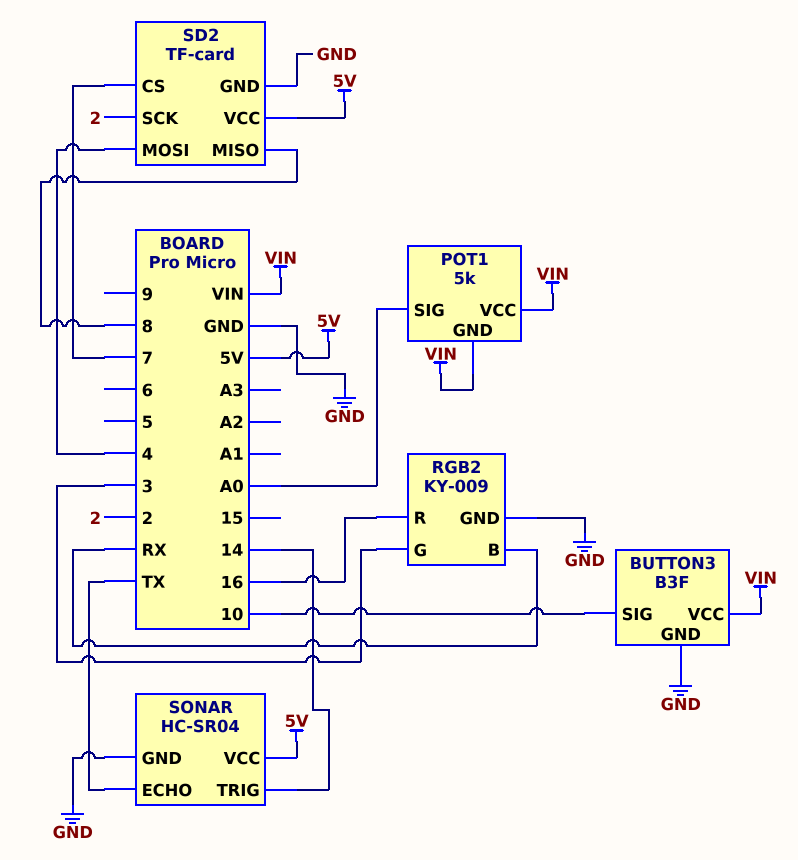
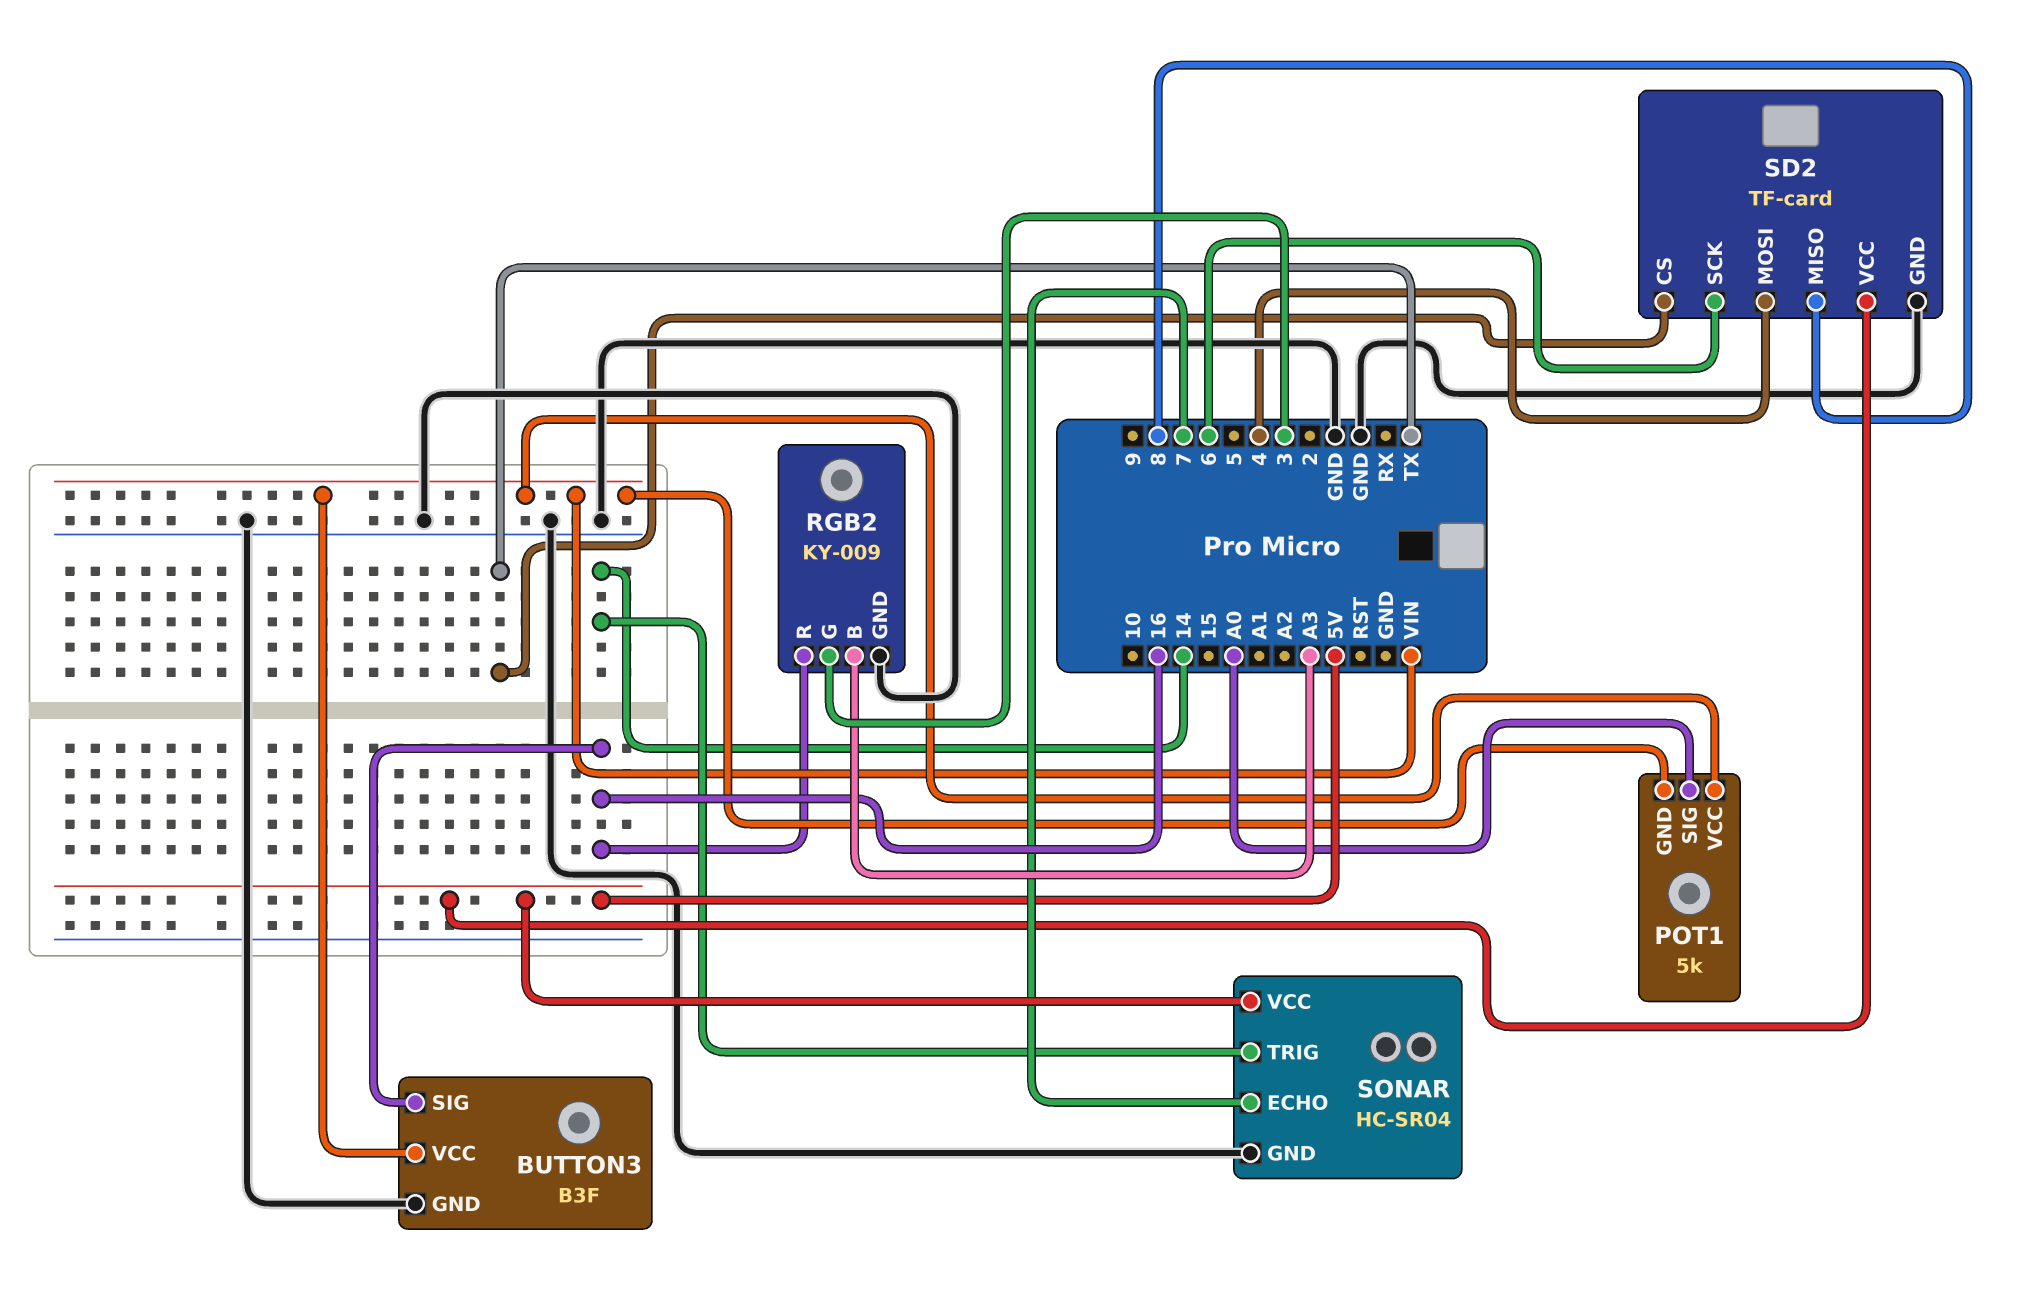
BUTTON3 pin SIG: 10 -> 16
RGB2 pin B: RX -> A3
SD2 pin CS: 7 -> TX
SD2 pin SCK: 2 -> 6
SONAR pin ECHO: TX -> 7

